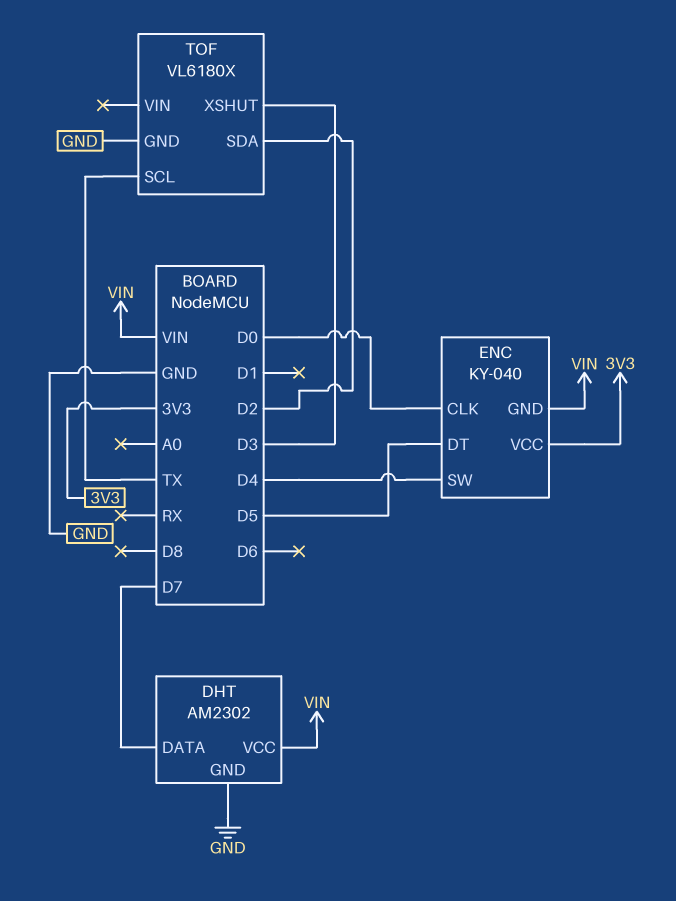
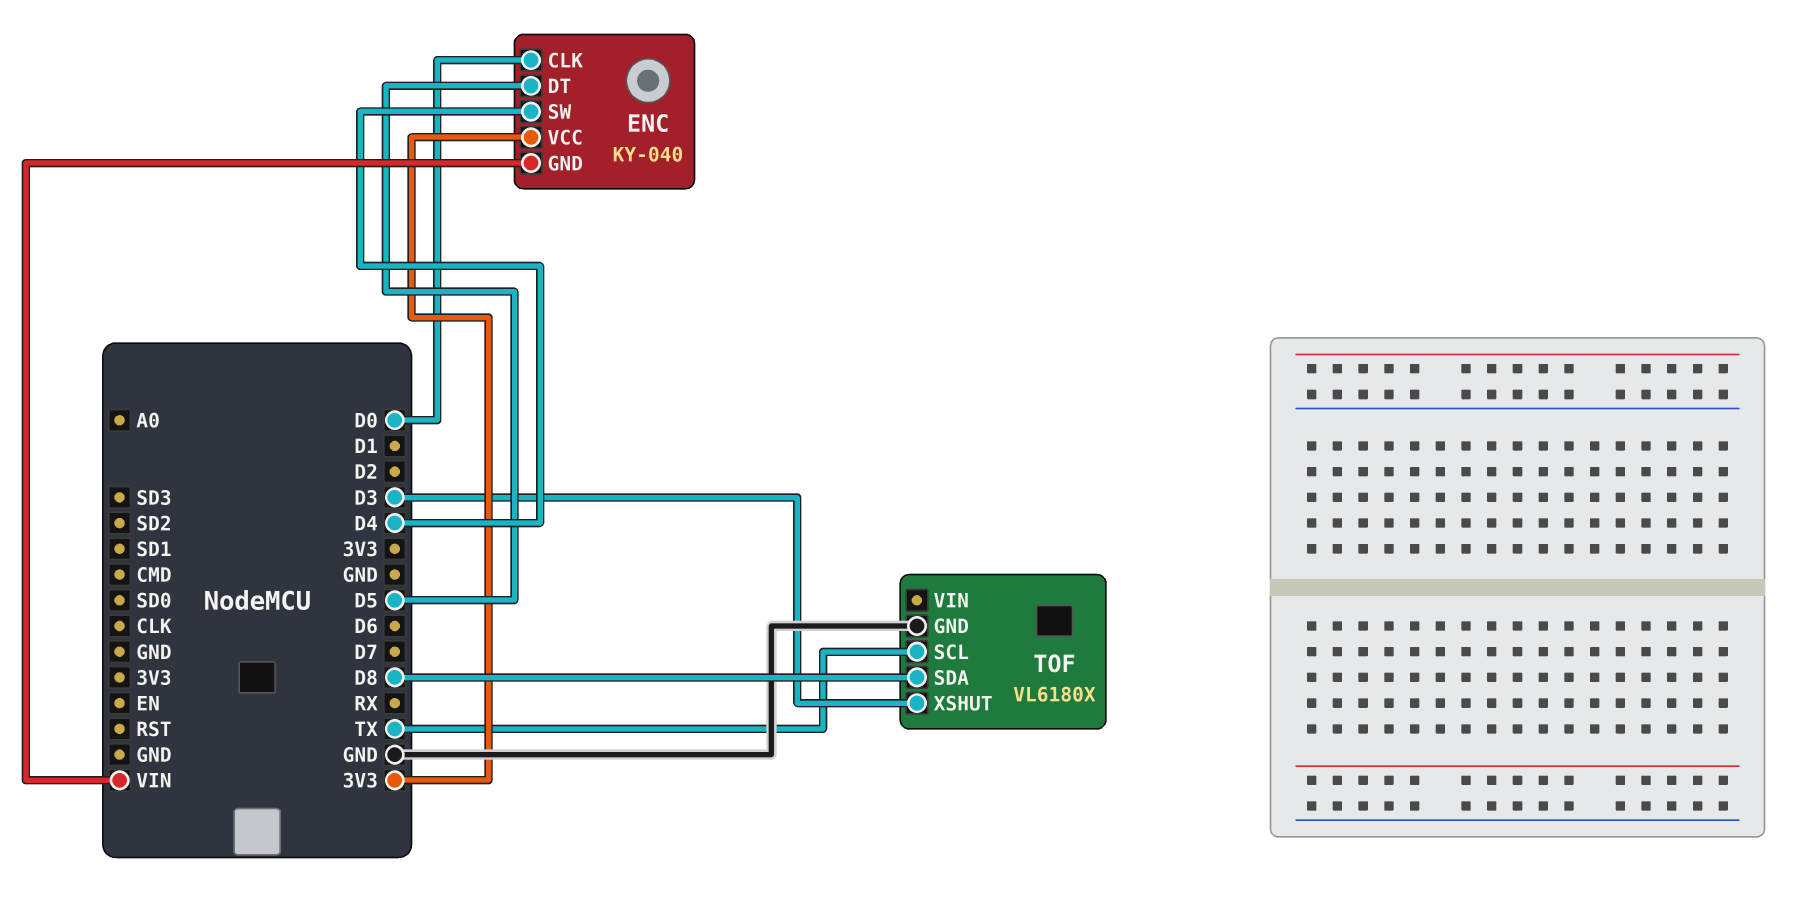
DHT: AM2302 -> none
DHT pin DATA: D7 -> none
DHT pin GND: GND -> none
DHT pin VCC: VIN -> none
TOF pin SDA: D2 -> D8

